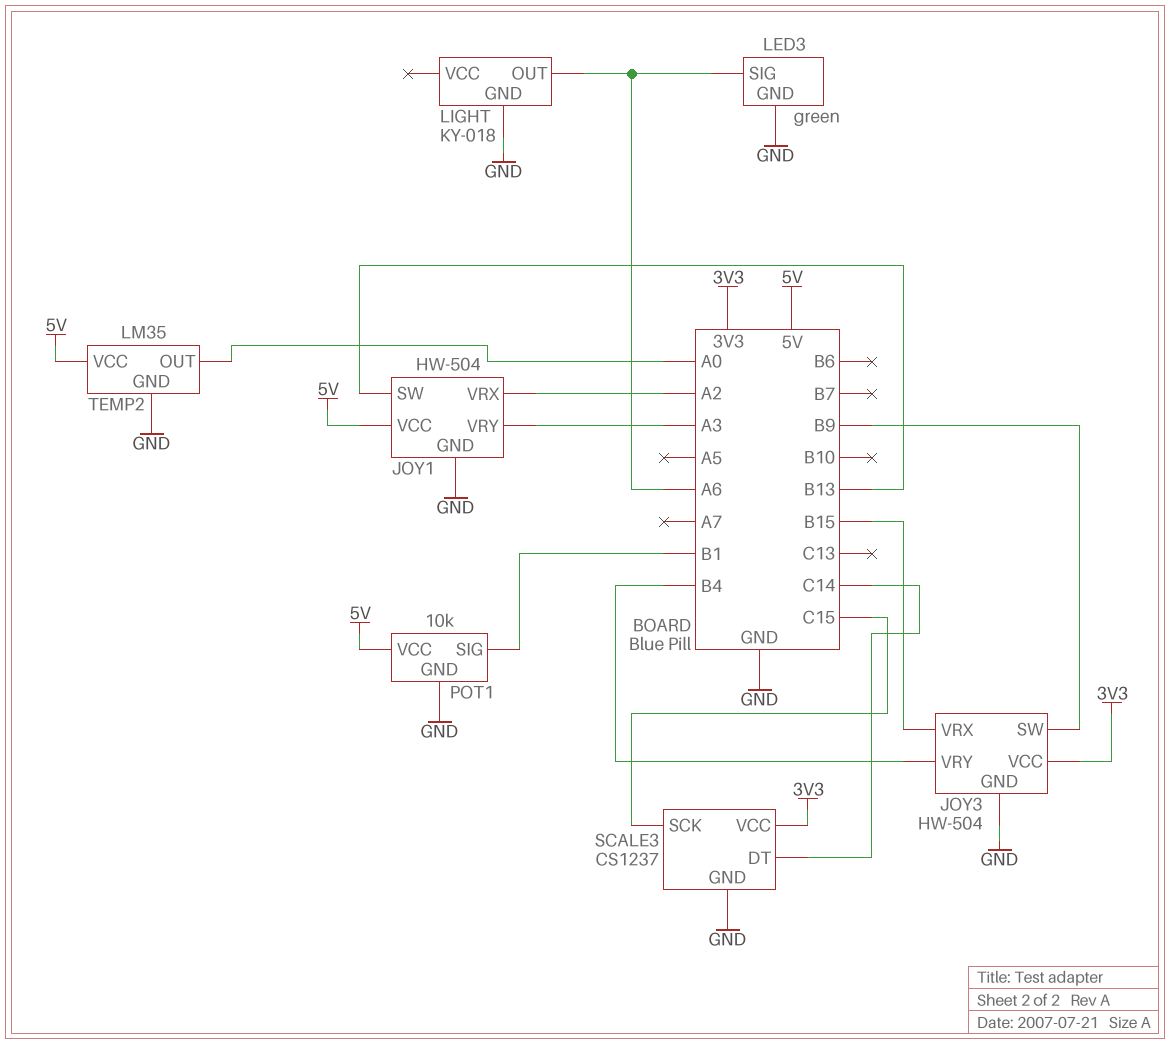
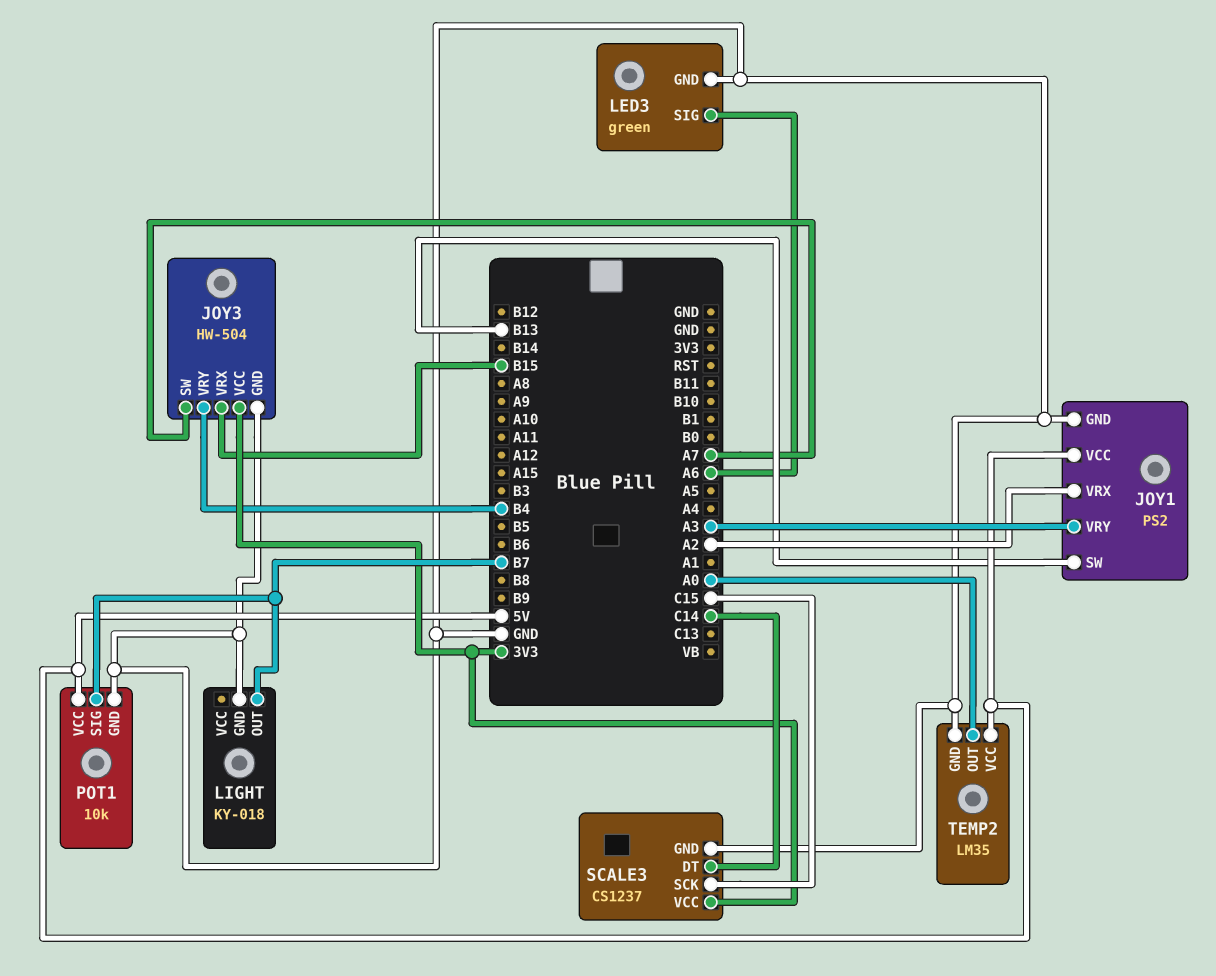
JOY1: HW-504 -> PS2
JOY3 pin SW: B9 -> A7
LIGHT pin OUT: A6 -> B7
POT1 pin SIG: B1 -> B7

